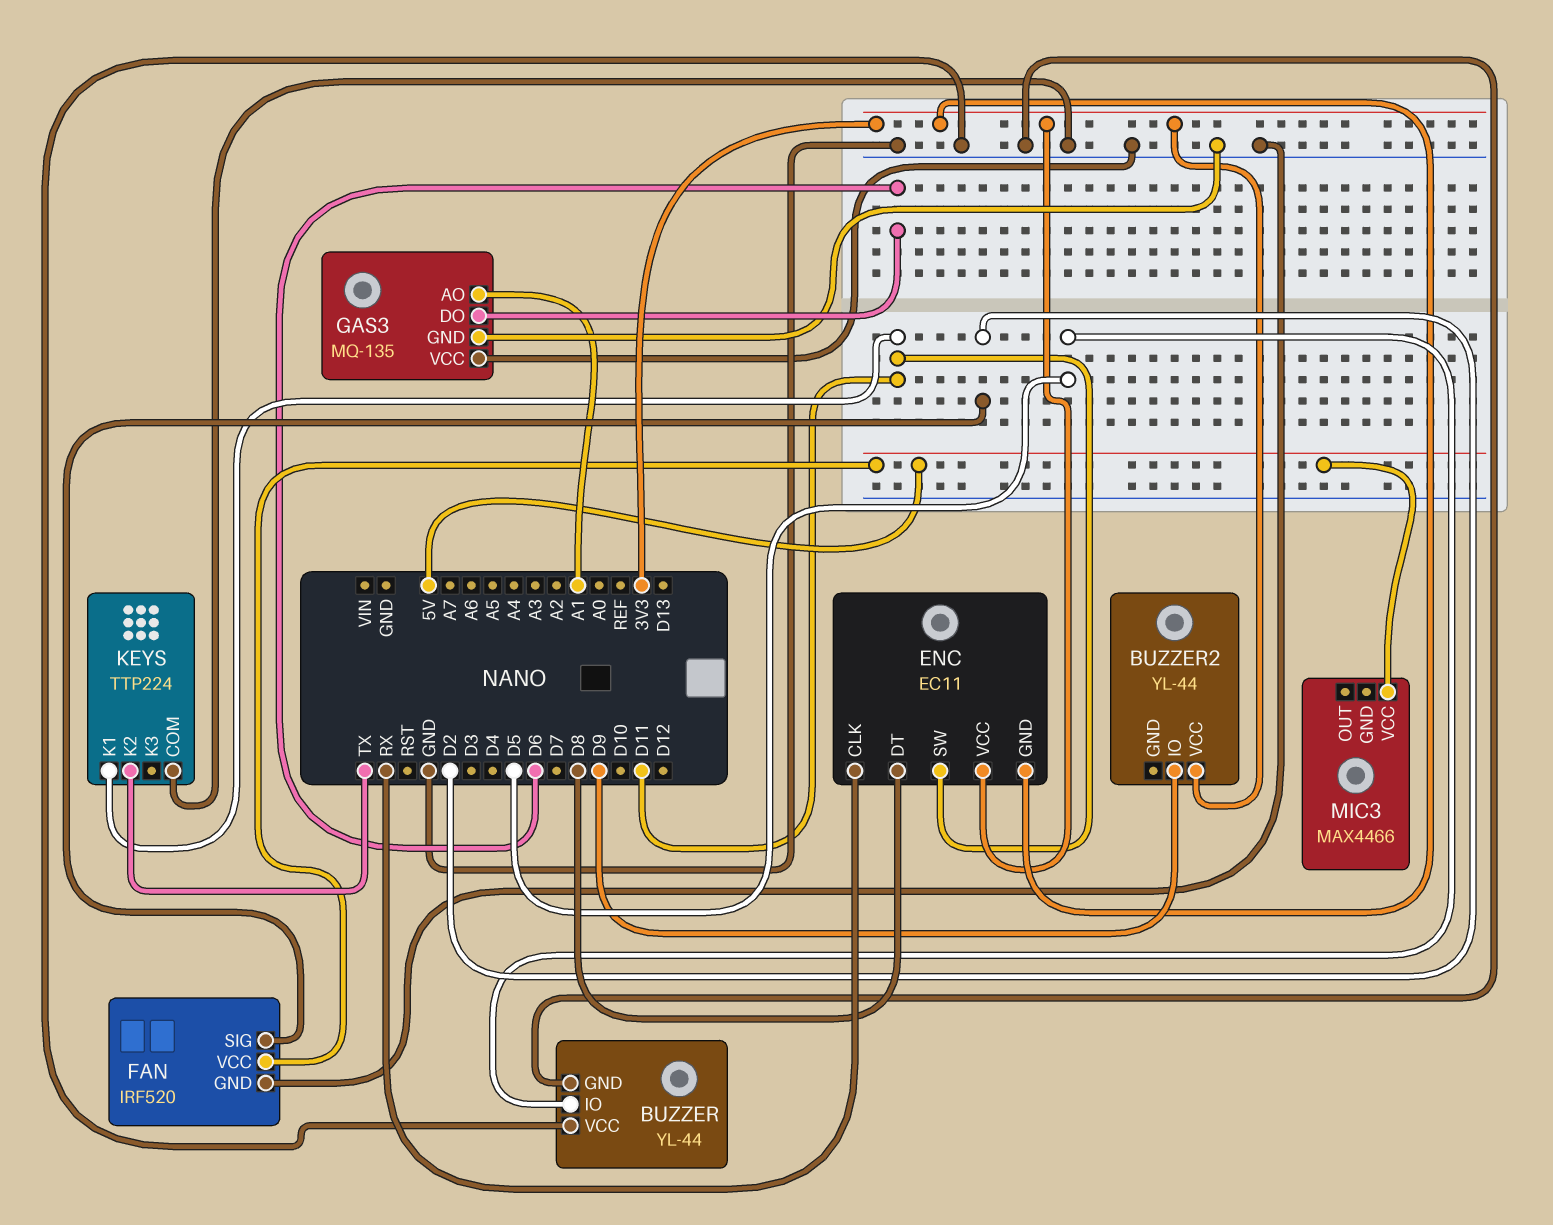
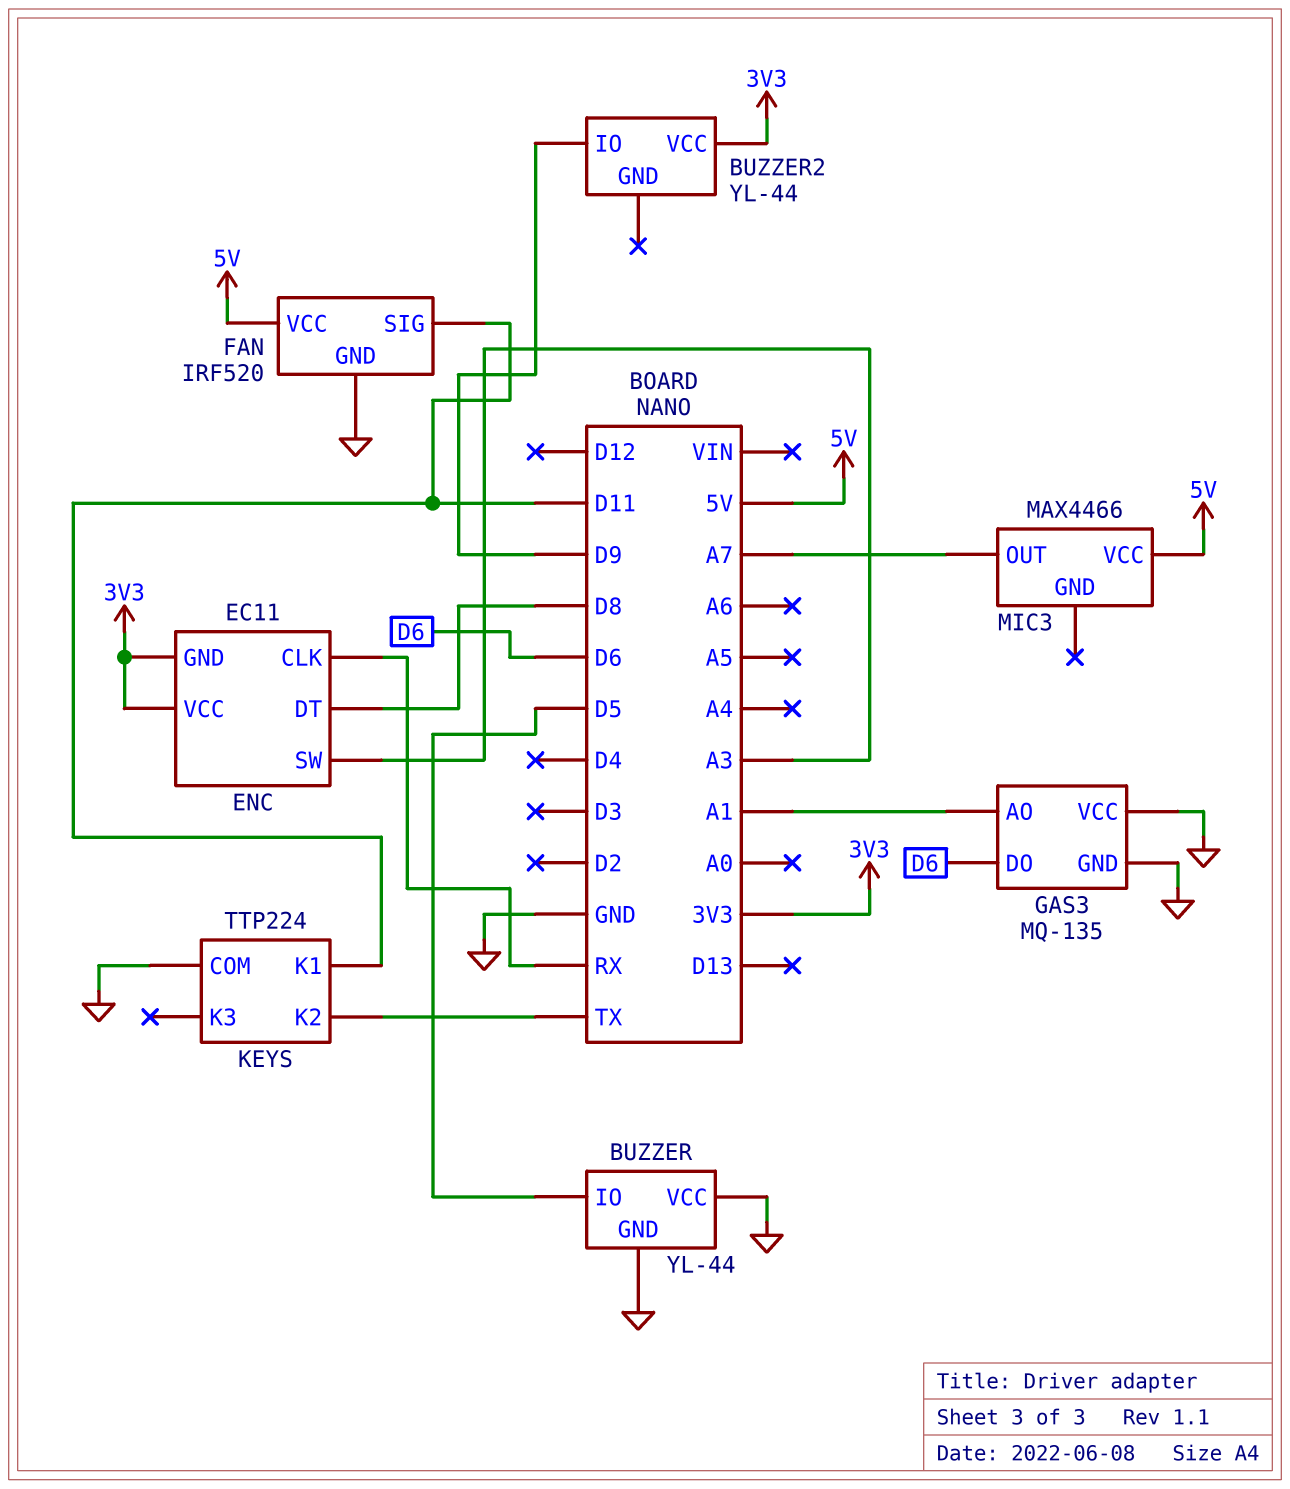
ENC pin SW: D11 -> A3
FAN pin SIG: D2 -> D11
MIC3 pin OUT: none -> A7

